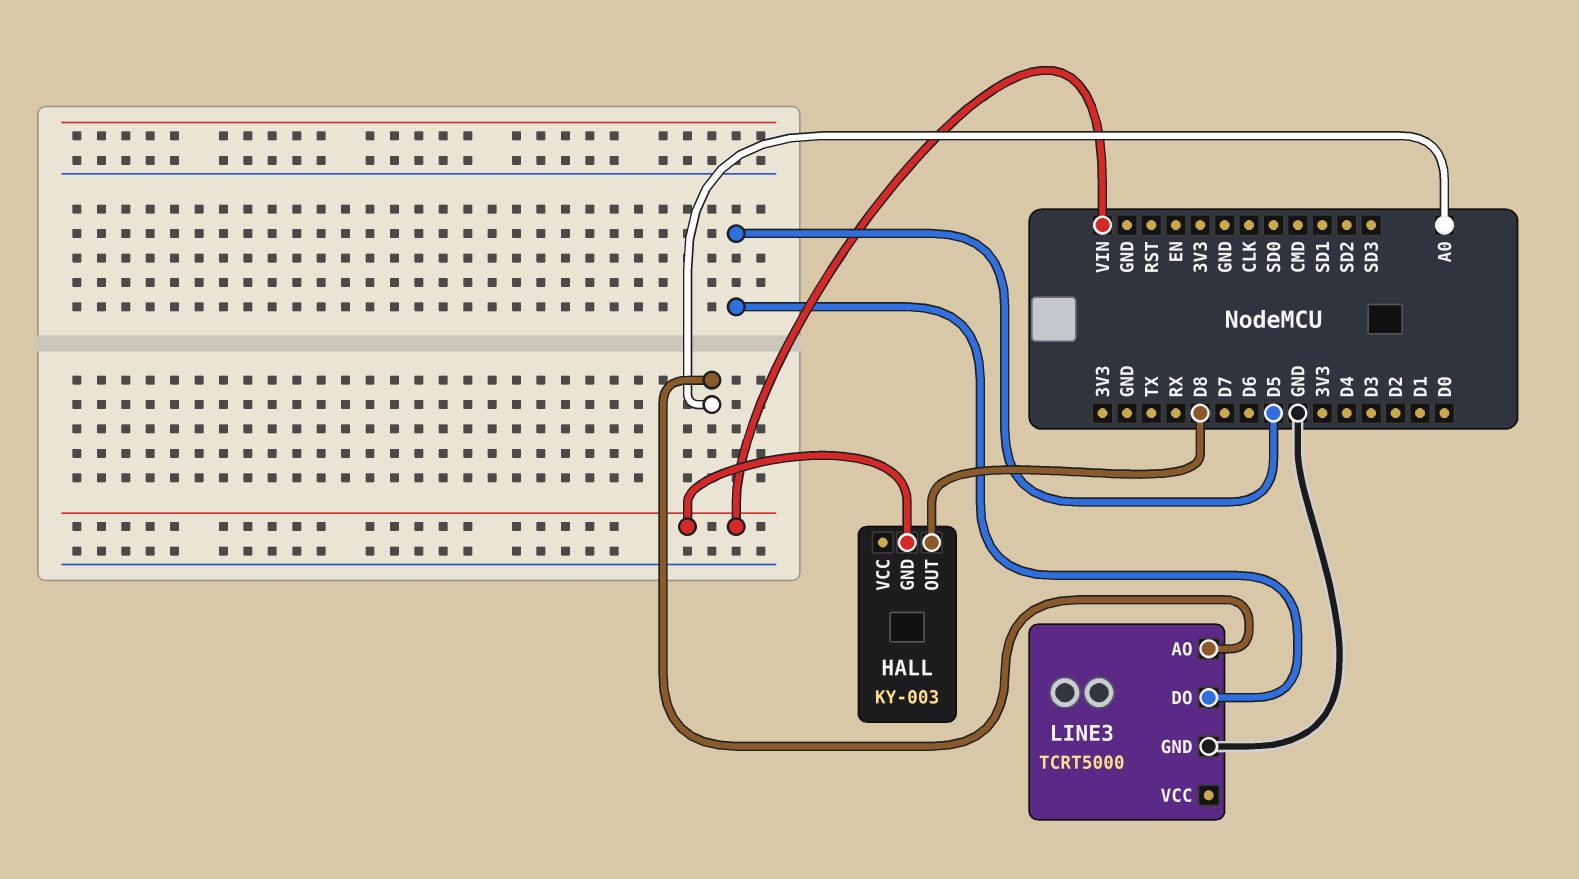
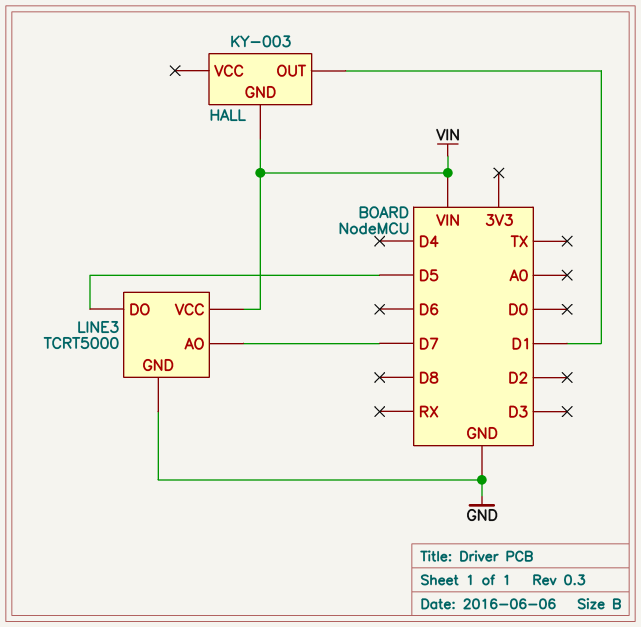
HALL pin OUT: D8 -> D1
LINE3 pin AO: A0 -> D7
LINE3 pin VCC: none -> VIN

